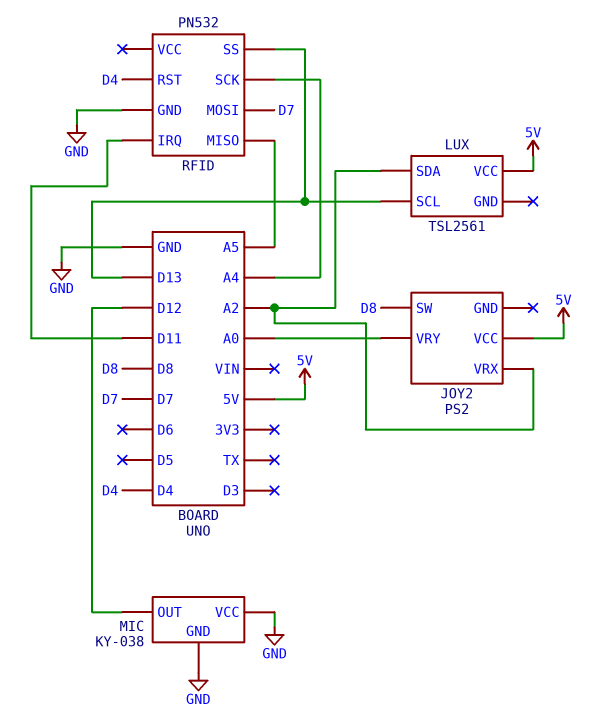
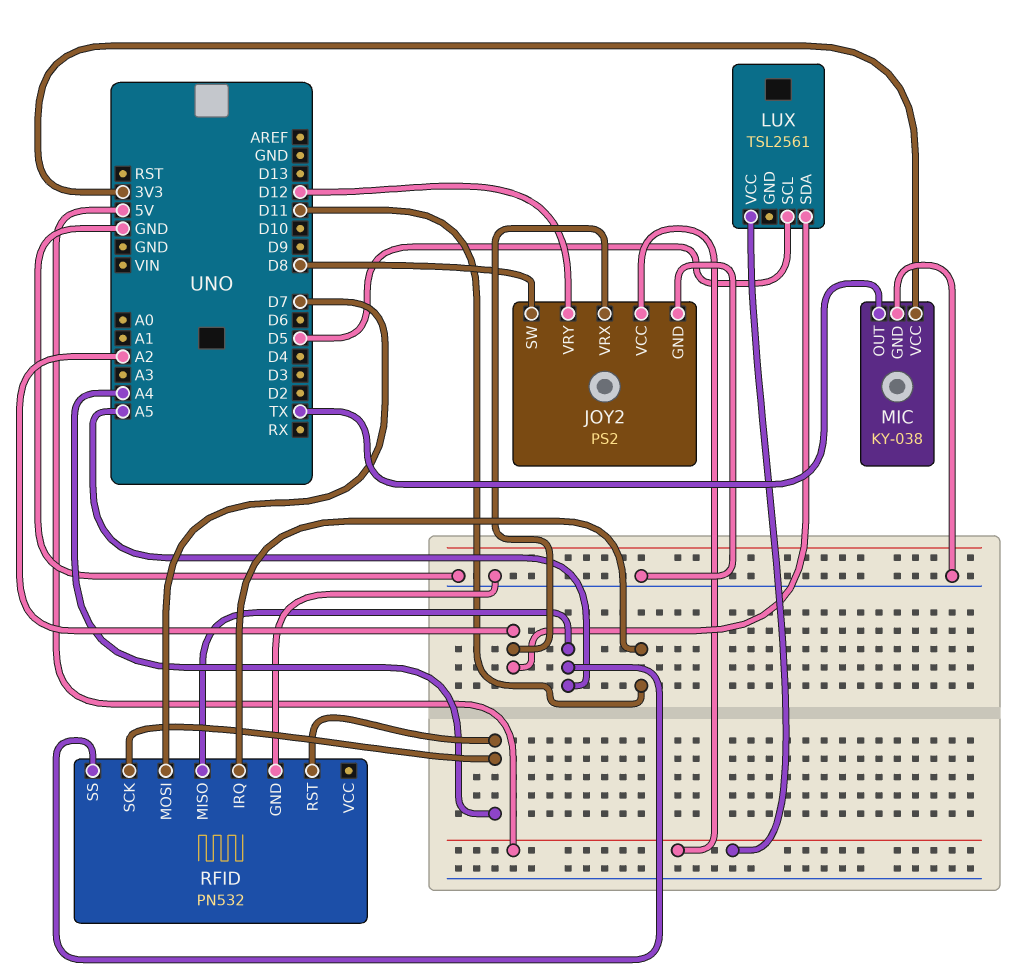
JOY2 pin GND: none -> GND
JOY2 pin VRY: A0 -> D12
LUX pin SCL: D13 -> D5
MIC pin OUT: D12 -> TX
MIC pin VCC: GND -> 3V3
RFID pin RST: D4 -> A4
RFID pin SS: D13 -> A5

